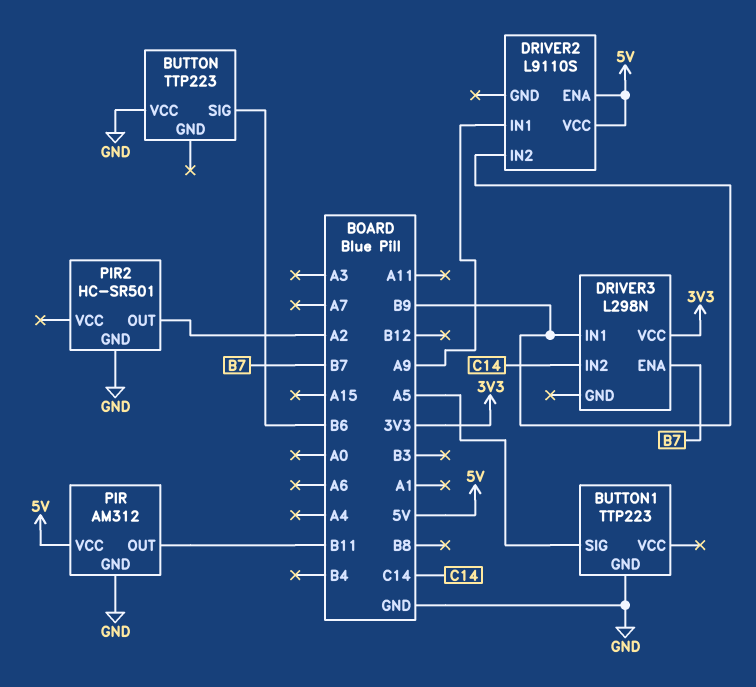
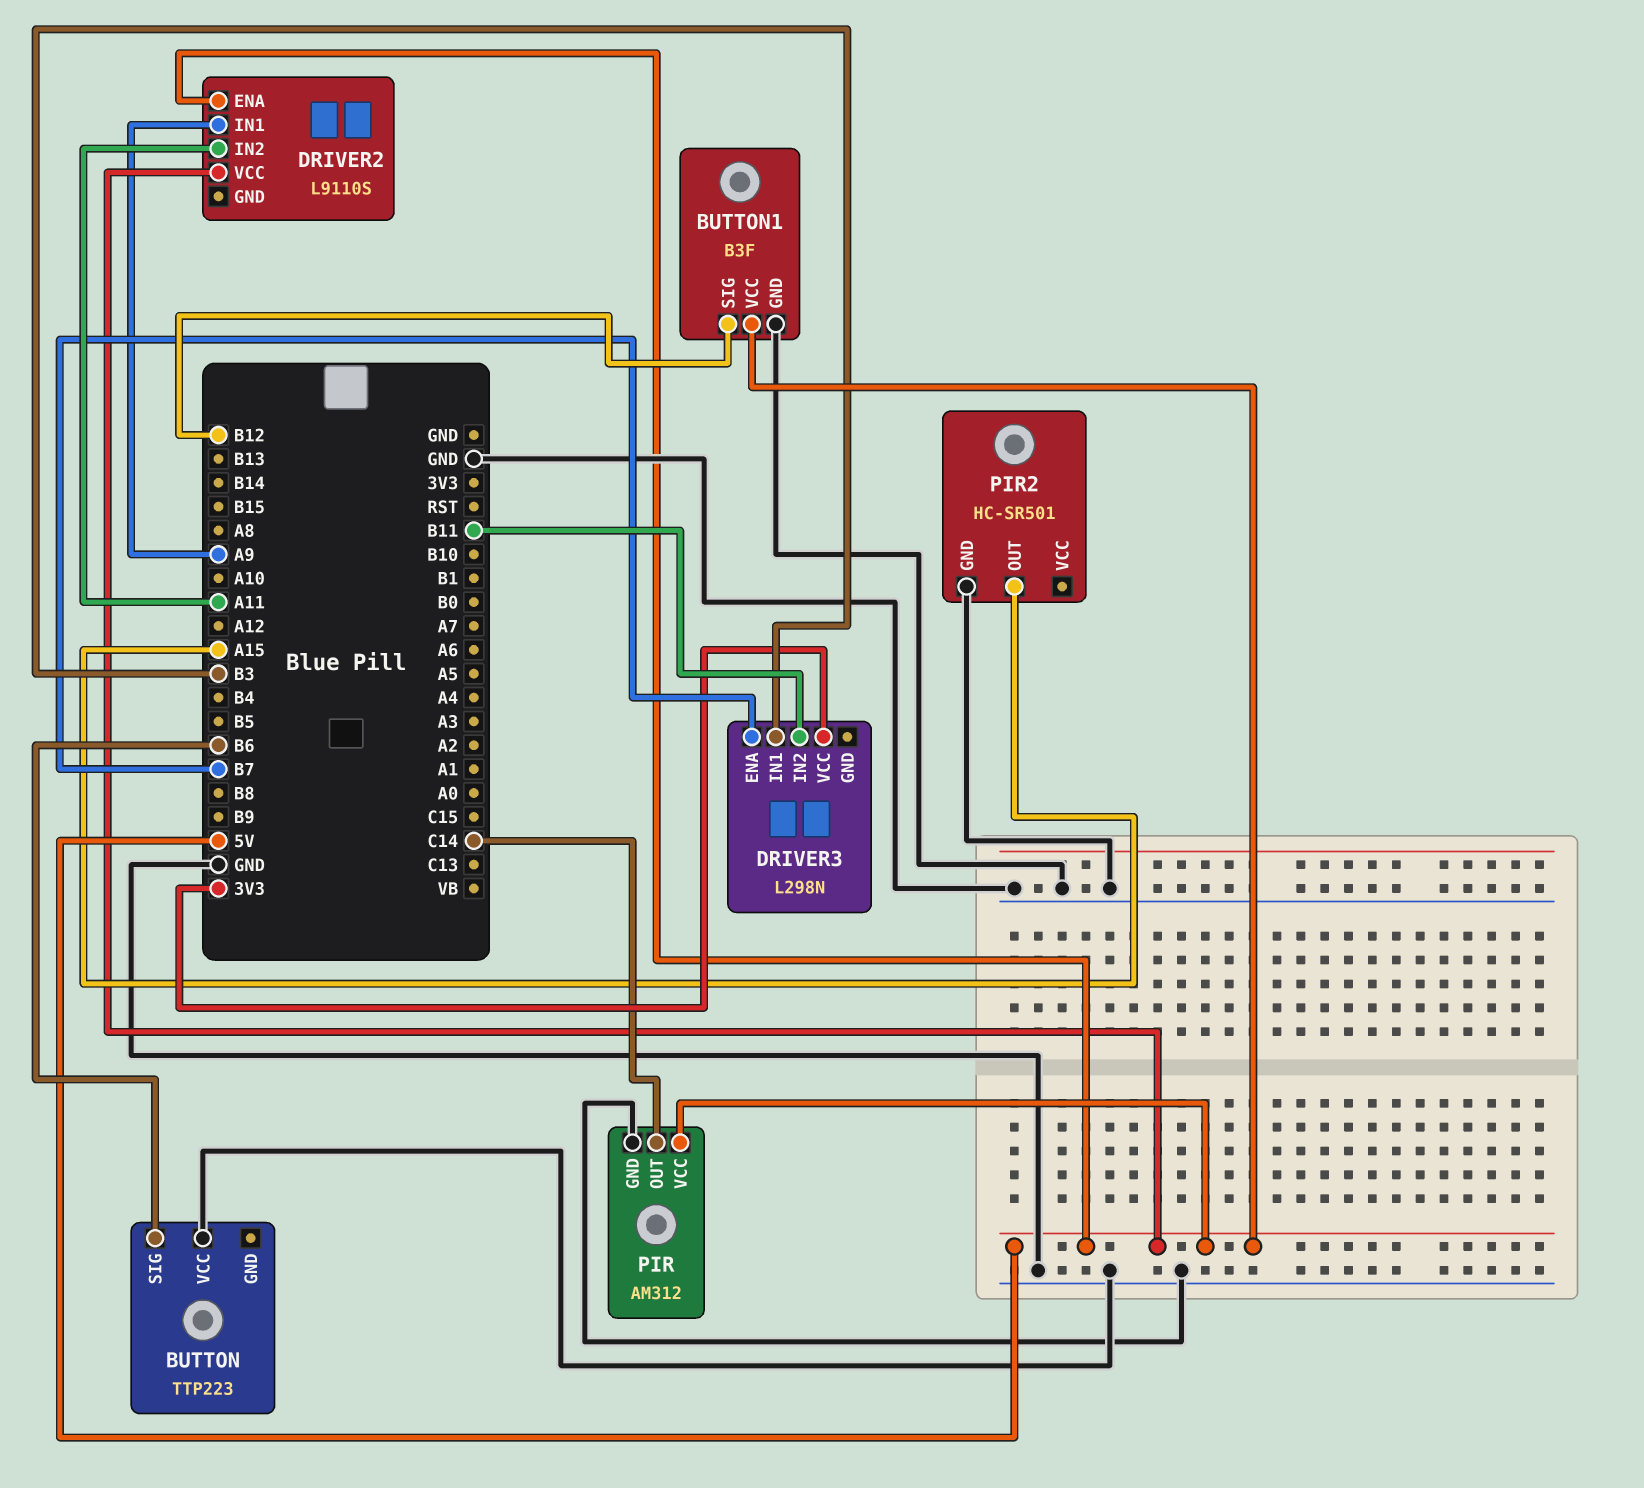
BUTTON1: TTP223 -> B3F
BUTTON1 pin SIG: A5 -> B12
BUTTON1 pin VCC: none -> 5V
DRIVER2 pin IN2: B9 -> A11
DRIVER3 pin IN1: B9 -> B3
DRIVER3 pin IN2: C14 -> B11
PIR pin OUT: B11 -> C14
PIR2 pin OUT: A2 -> A15

